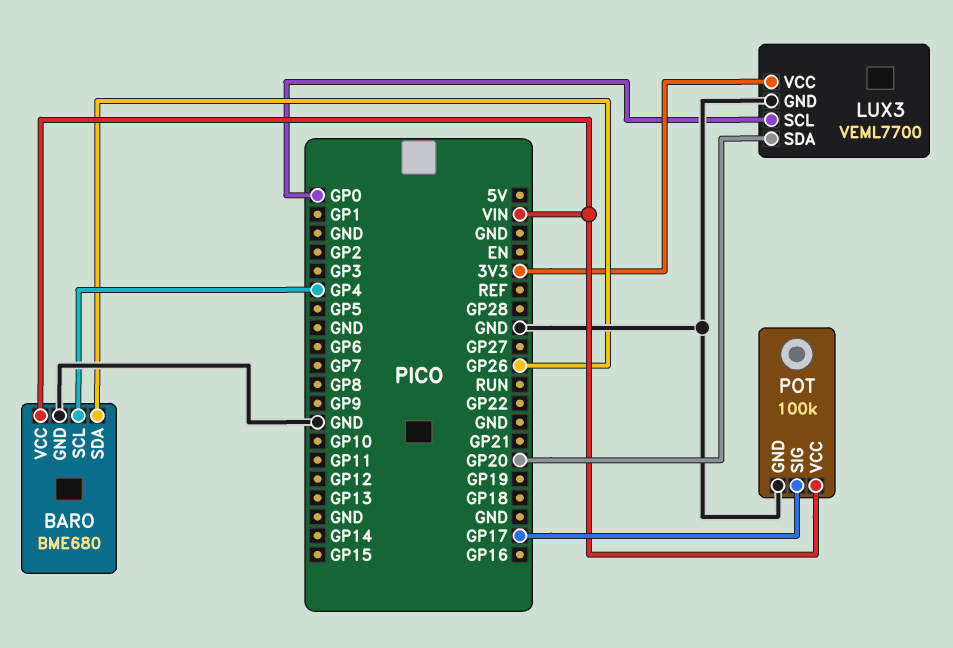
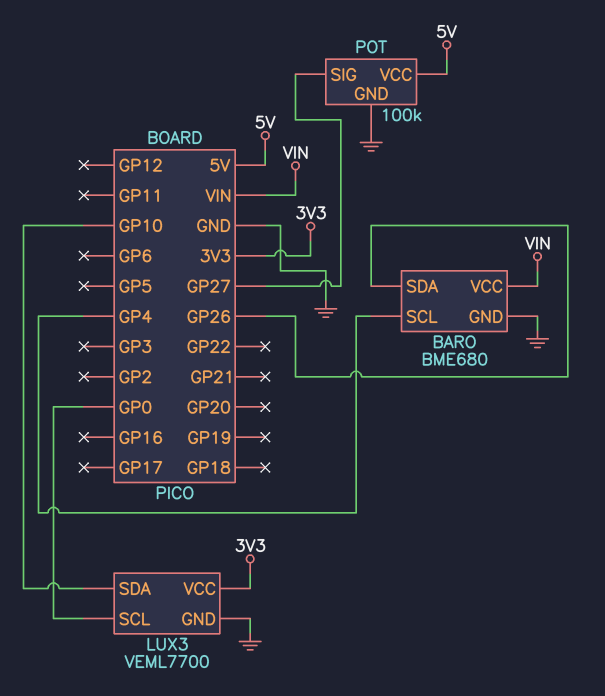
LUX3 pin SDA: GP20 -> GP10
POT pin SIG: GP17 -> GP27
POT pin VCC: VIN -> 5V

